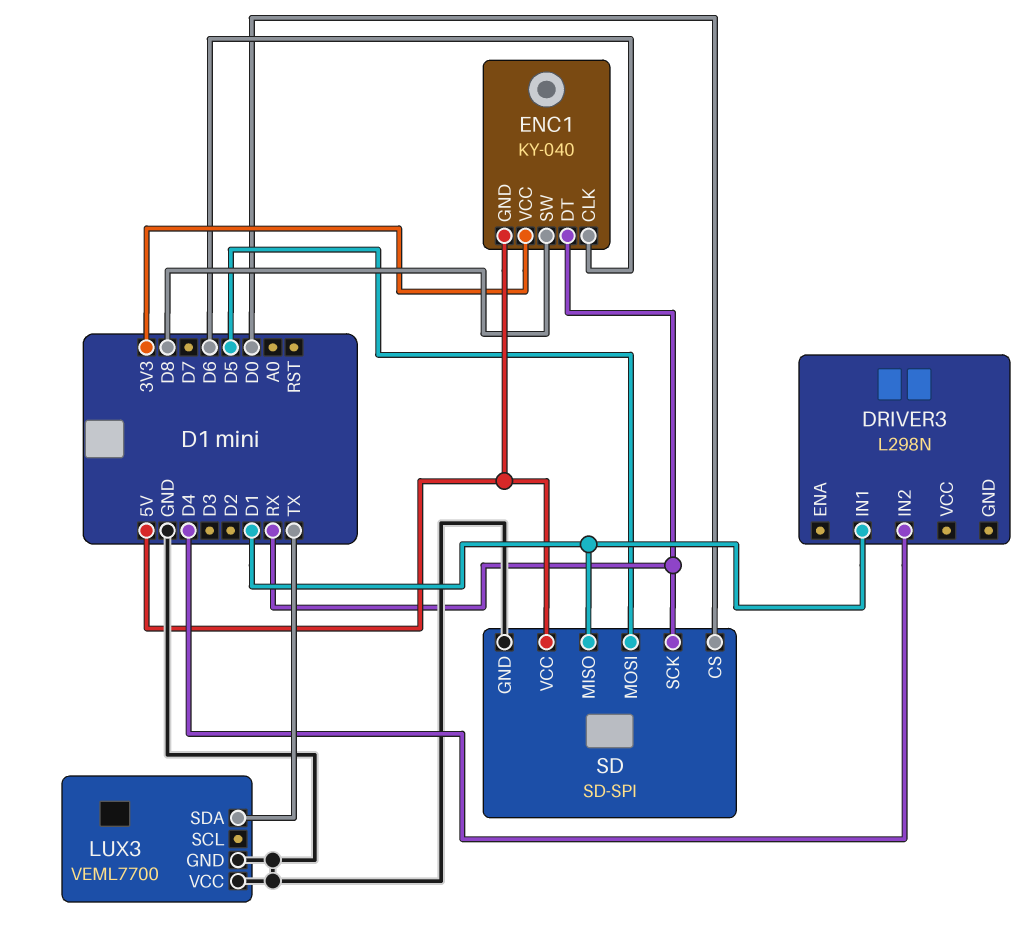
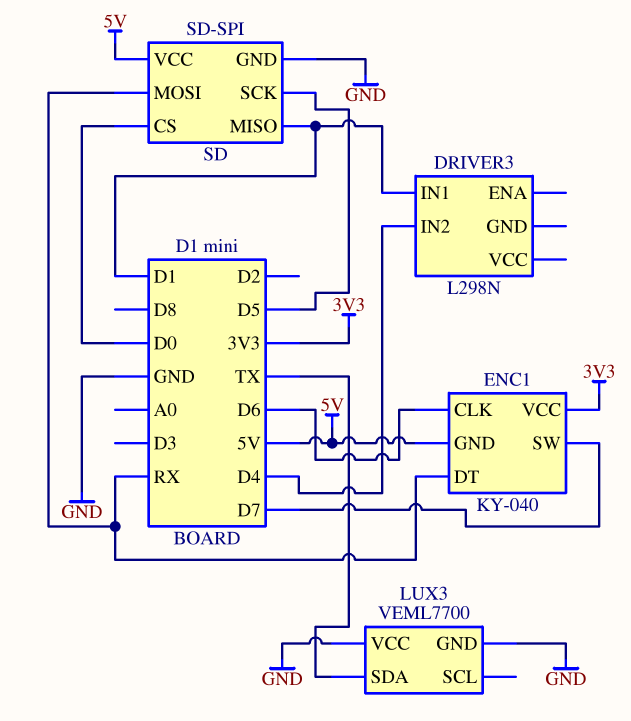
ENC1 pin SW: D8 -> D7
SD pin MOSI: D5 -> RX
SD pin SCK: RX -> D5

